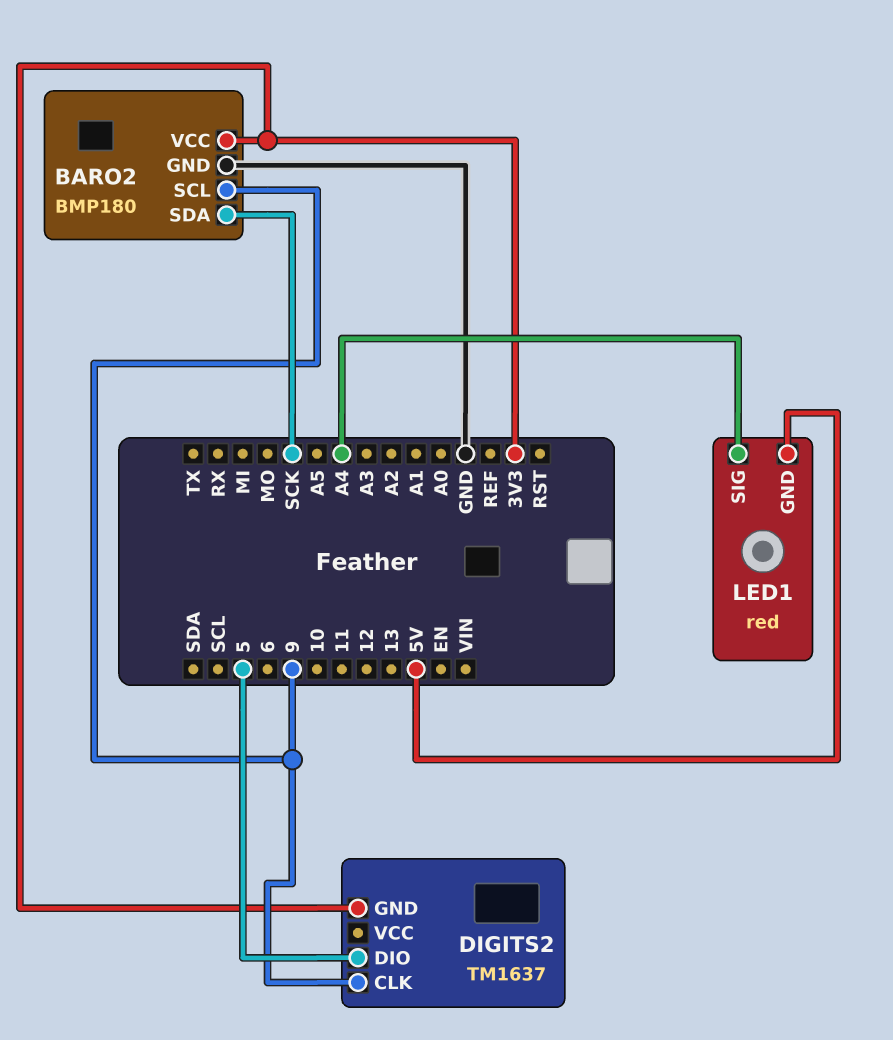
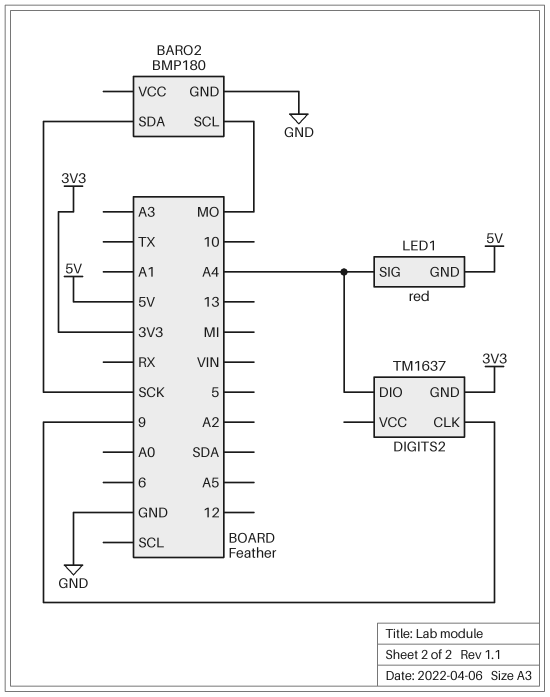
BARO2 pin SCL: 9 -> MO
BARO2 pin VCC: 3V3 -> none
DIGITS2 pin DIO: 5 -> A4

